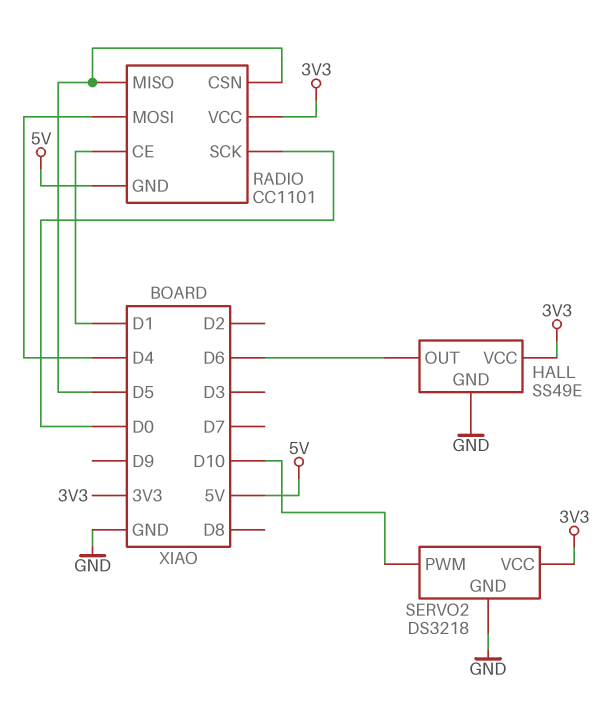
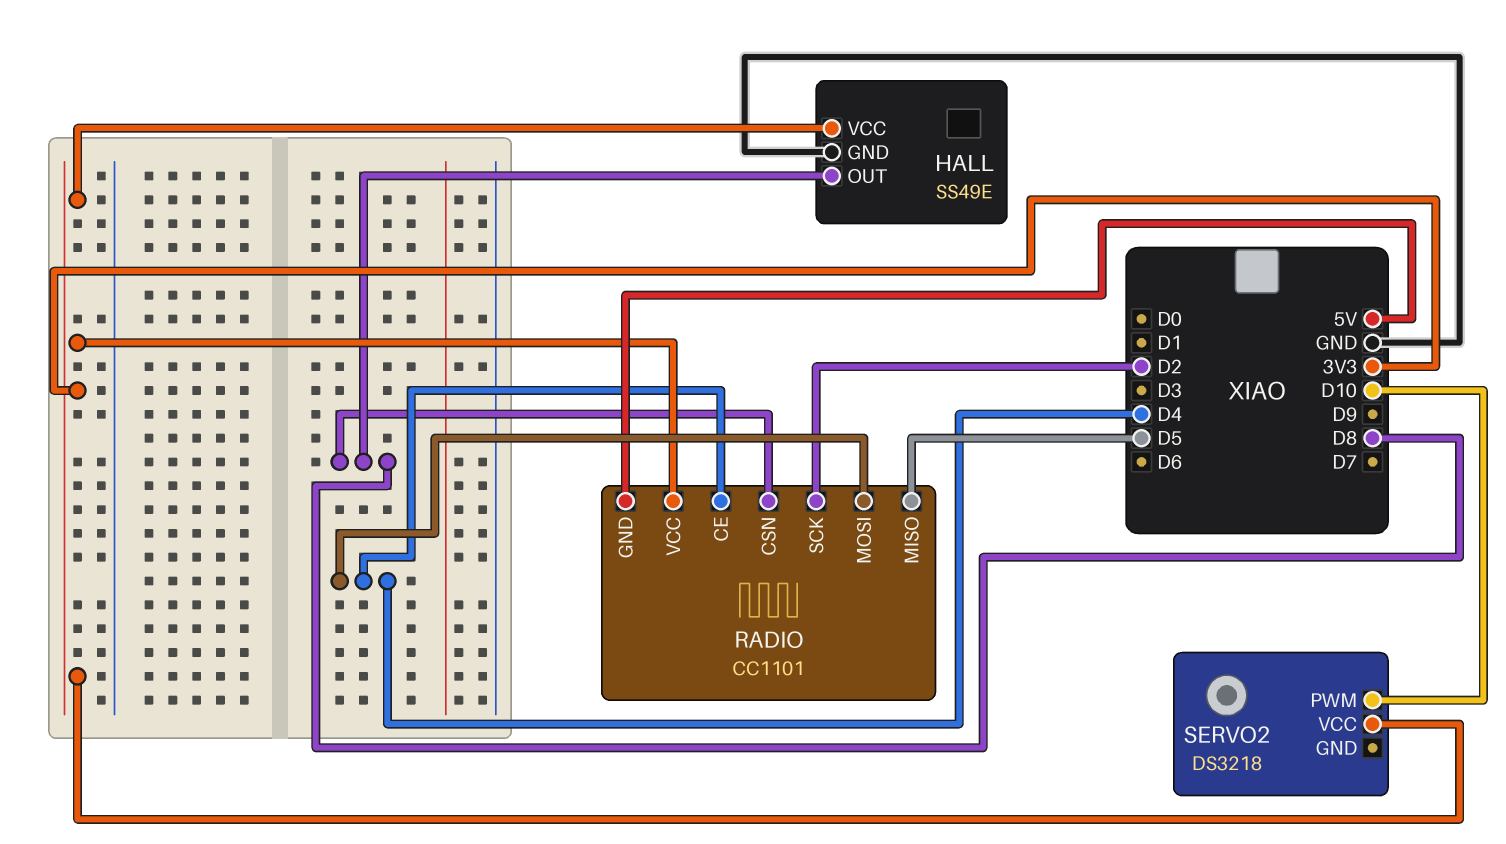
HALL pin OUT: D6 -> D8
RADIO pin CE: D1 -> D4
RADIO pin CSN: D5 -> D8
RADIO pin SCK: D0 -> D2
SERVO2 pin GND: GND -> none

